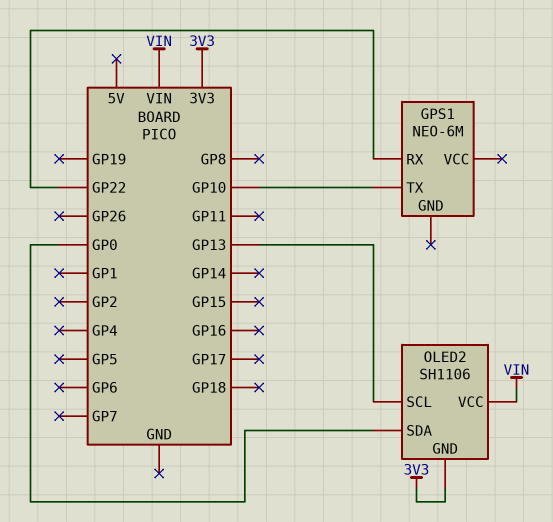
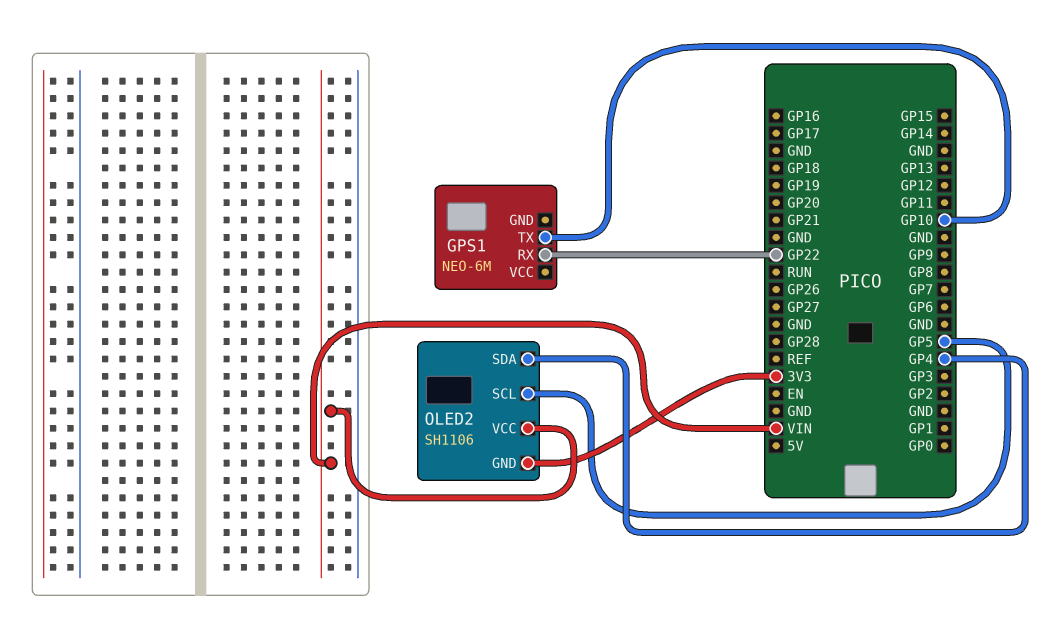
OLED2 pin SCL: GP13 -> GP5
OLED2 pin SDA: GP0 -> GP4

